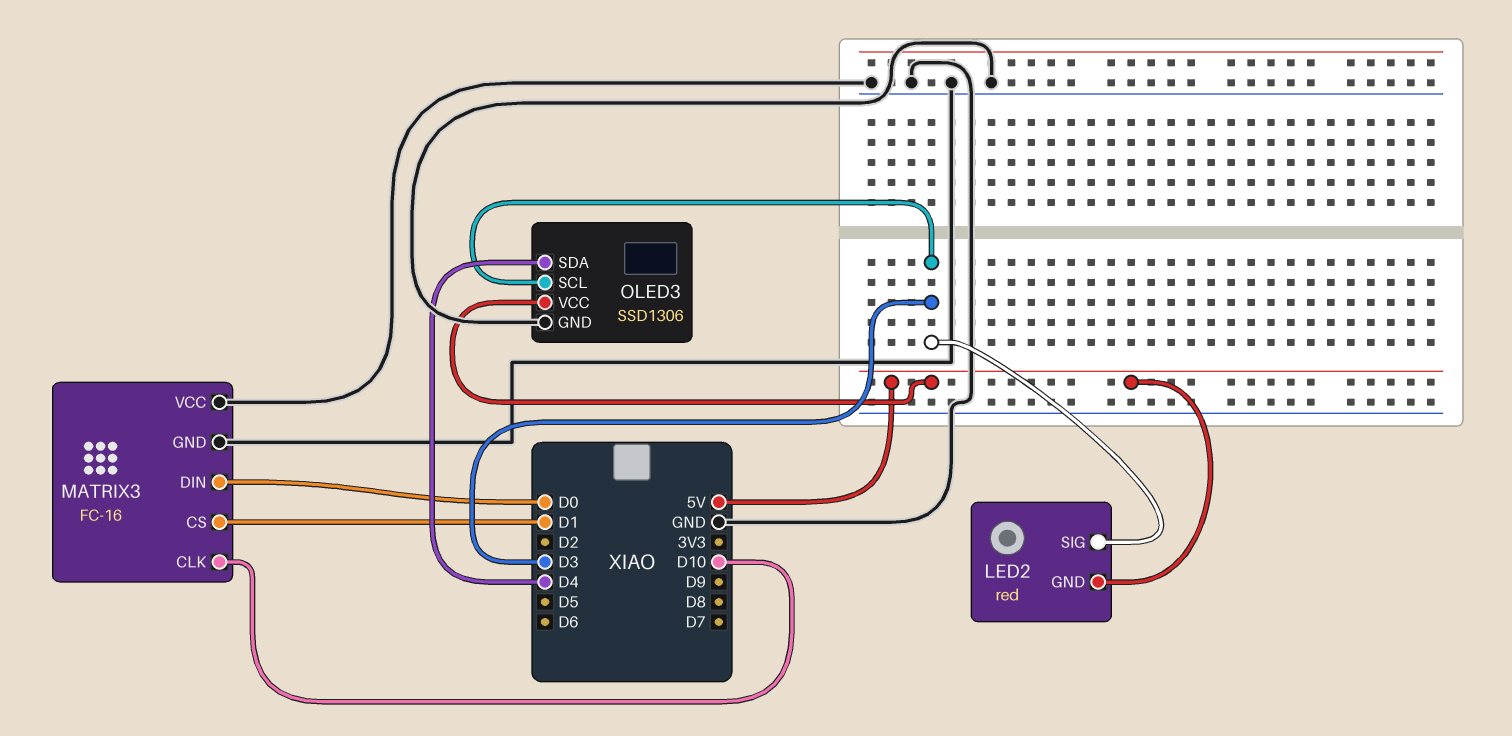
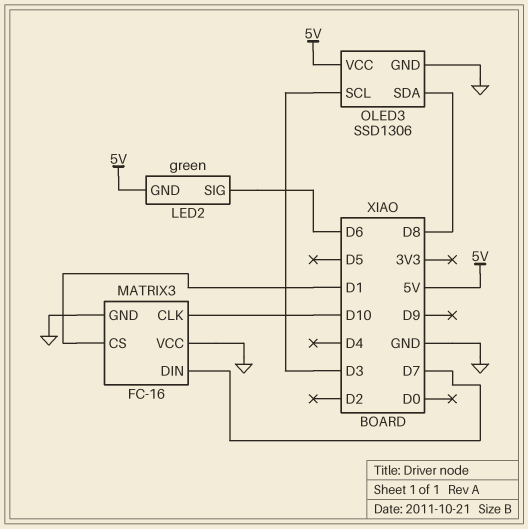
LED2: red -> green
LED2 pin SIG: D3 -> D6
MATRIX3 pin DIN: D0 -> D7
OLED3 pin SDA: D4 -> D8

